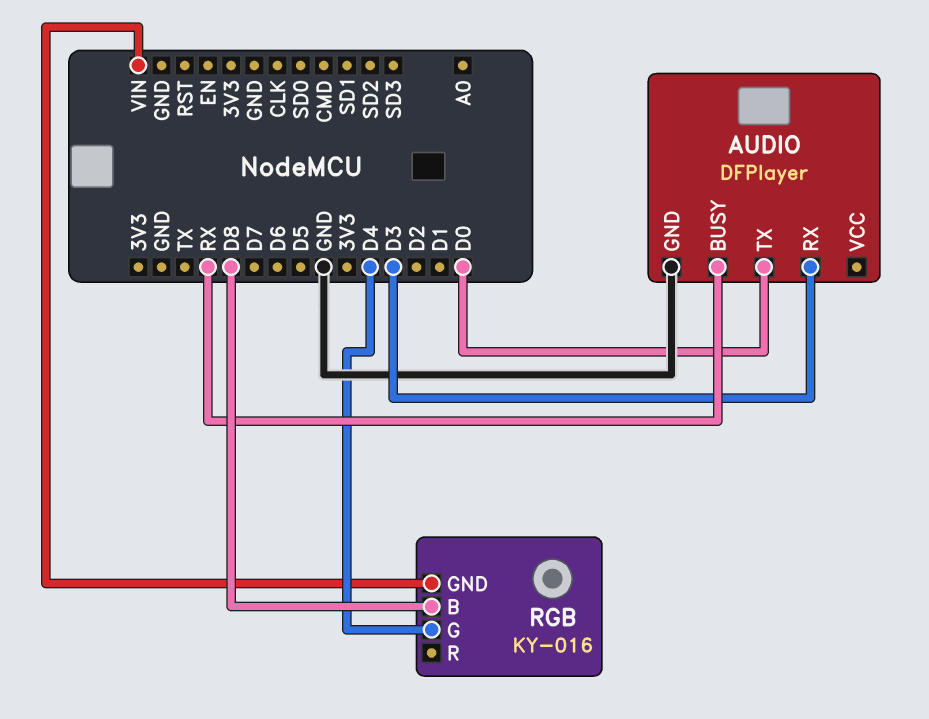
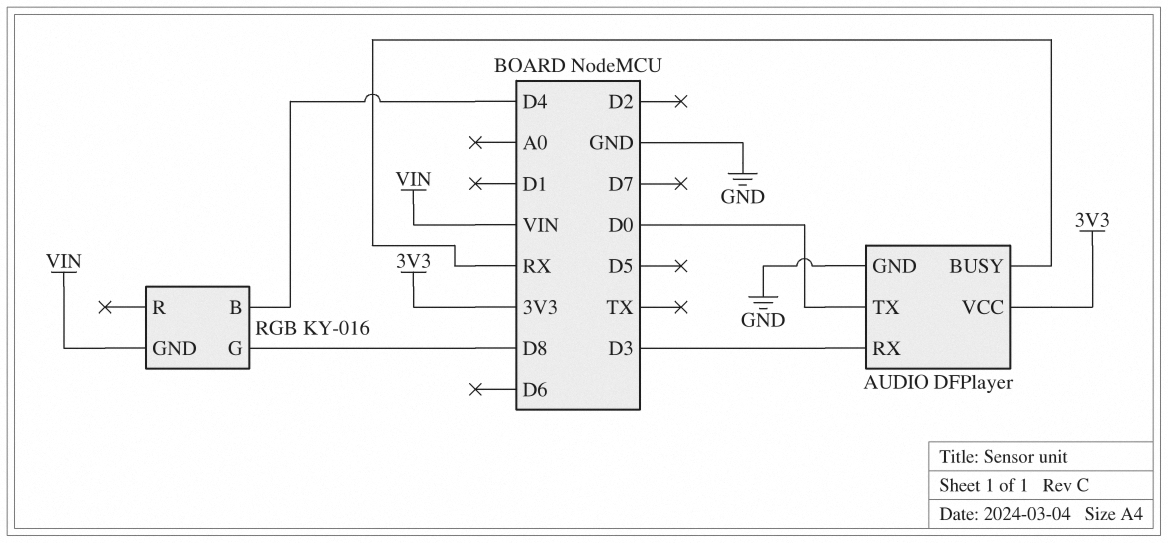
AUDIO pin VCC: none -> 3V3
RGB pin B: D8 -> D4
RGB pin G: D4 -> D8

